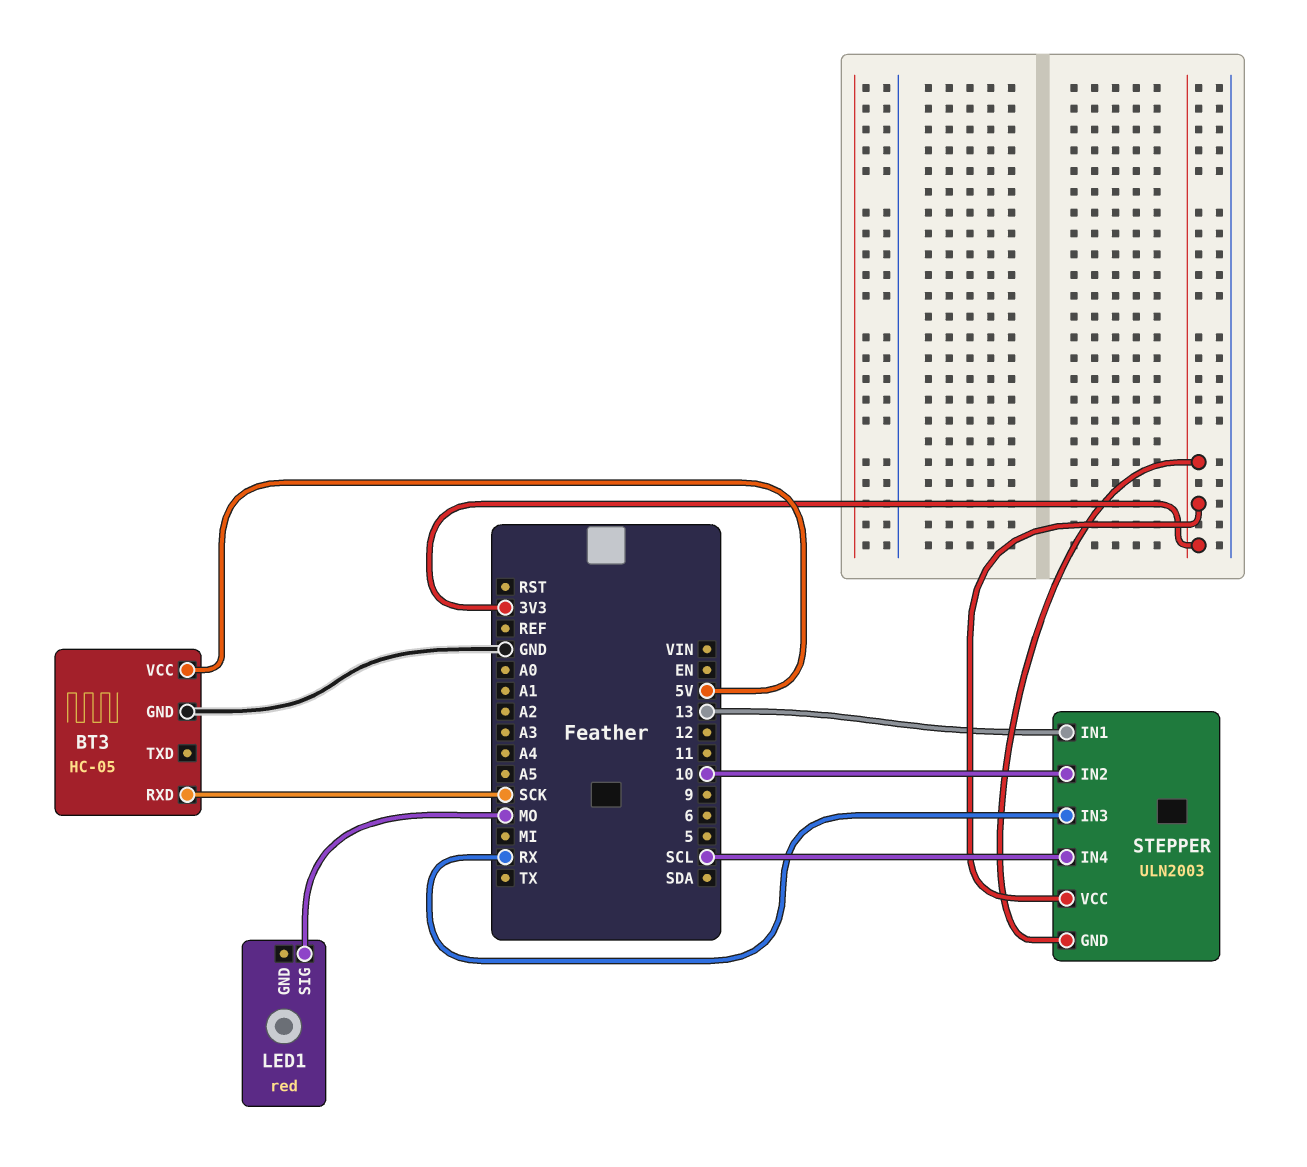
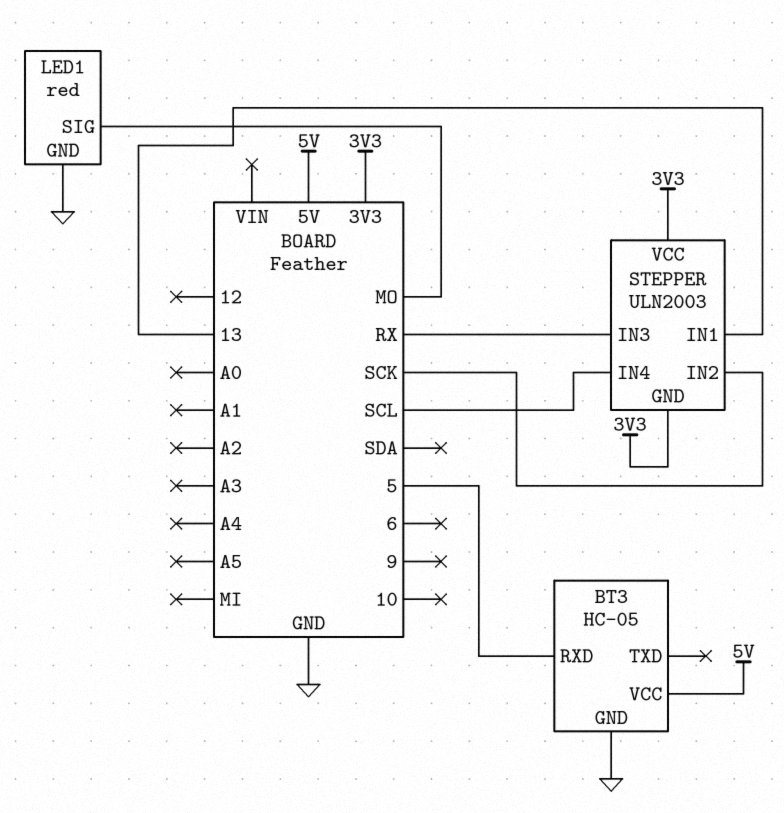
BT3 pin RXD: SCK -> 5
LED1 pin GND: none -> GND
STEPPER pin IN2: 10 -> SCK

